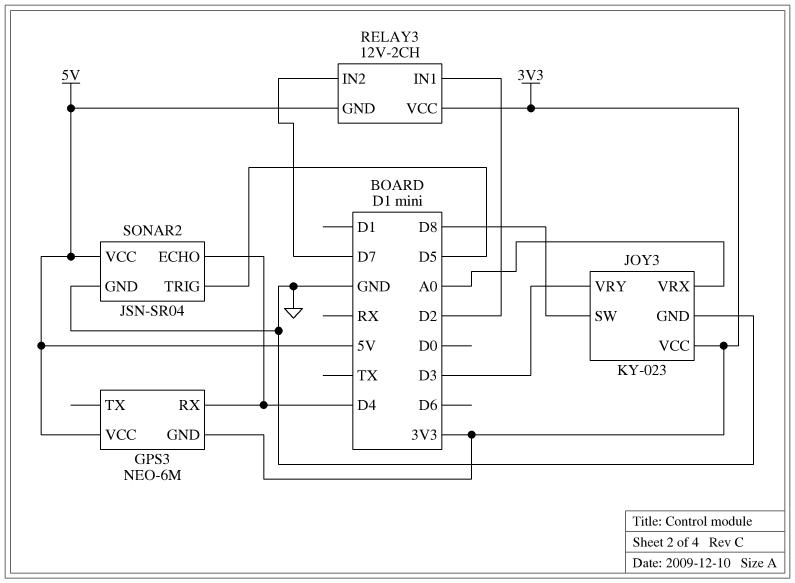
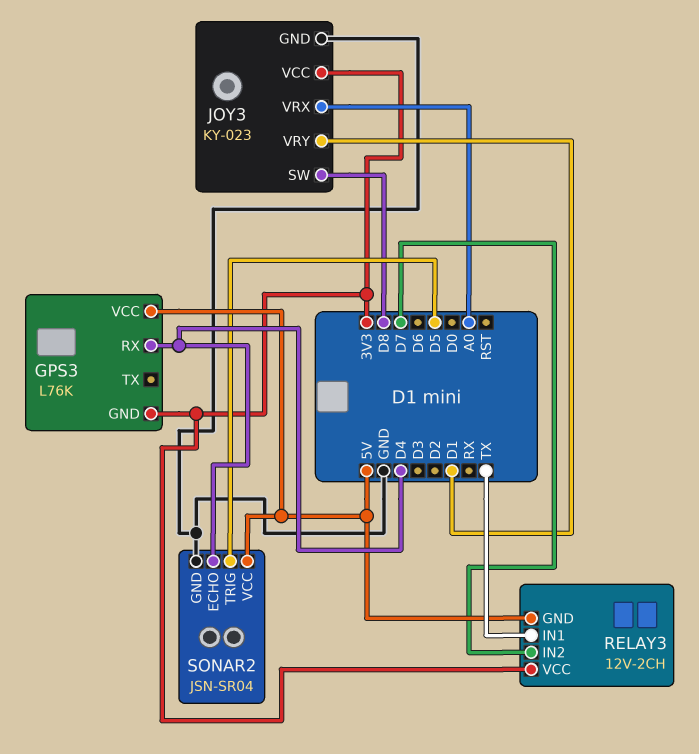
GPS3: NEO-6M -> L76K
JOY3 pin VRY: D3 -> D1
RELAY3 pin IN1: D2 -> TX

